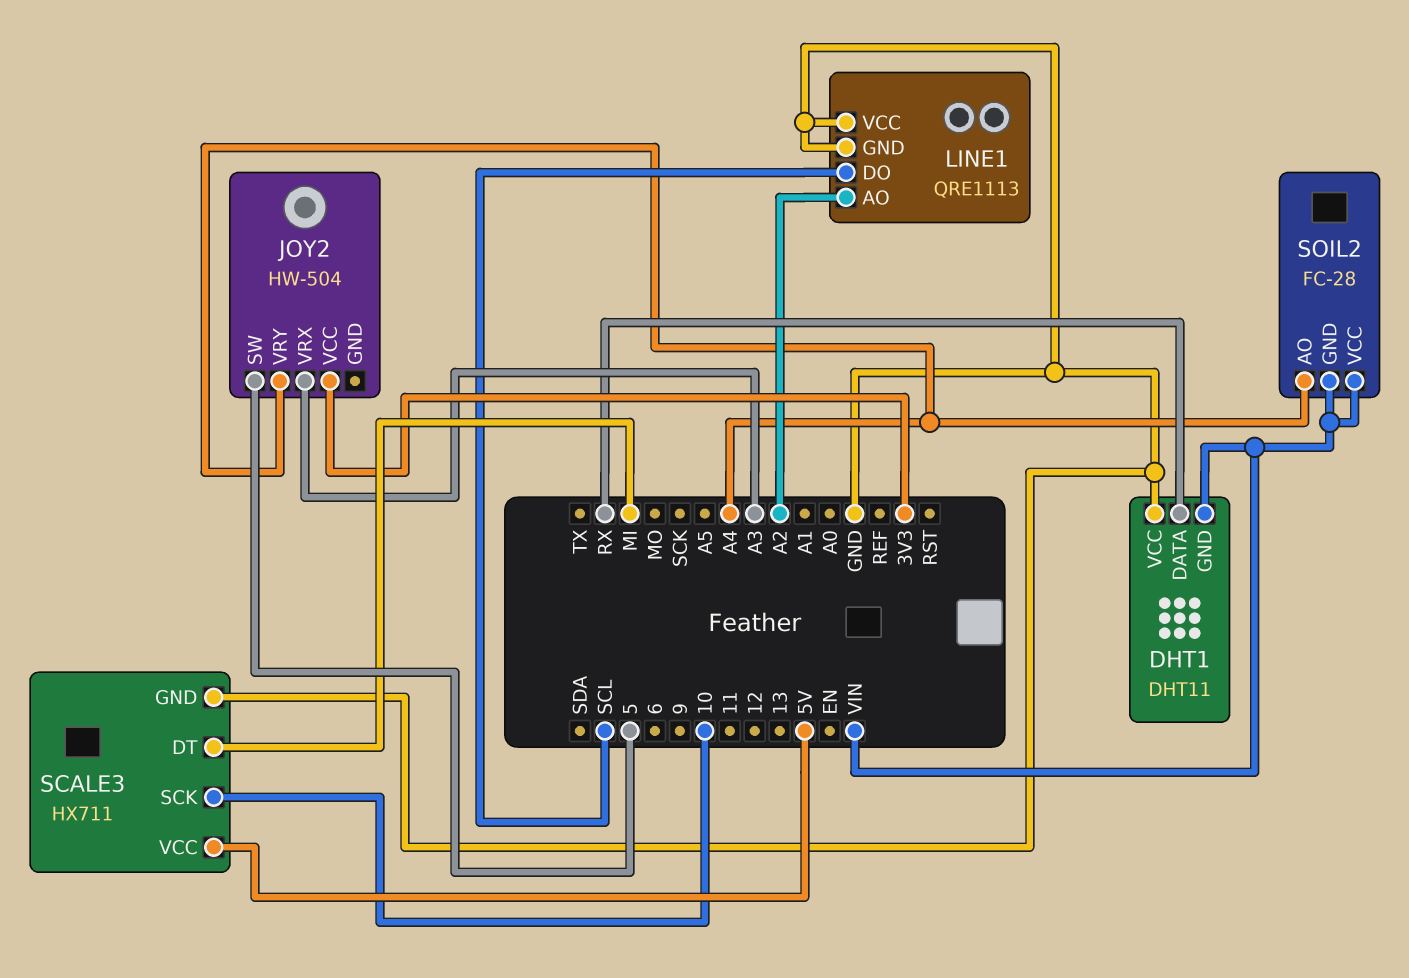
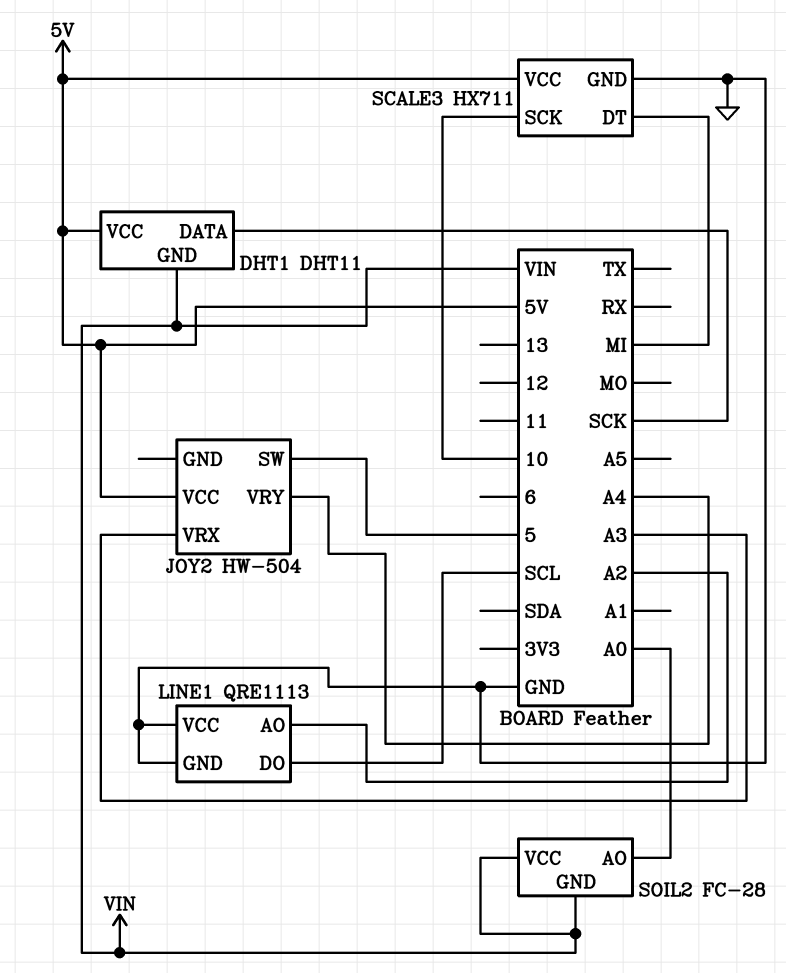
DHT1 pin DATA: RX -> SCK
DHT1 pin VCC: GND -> 5V
JOY2 pin VCC: 3V3 -> 5V
SOIL2 pin AO: A4 -> A0

